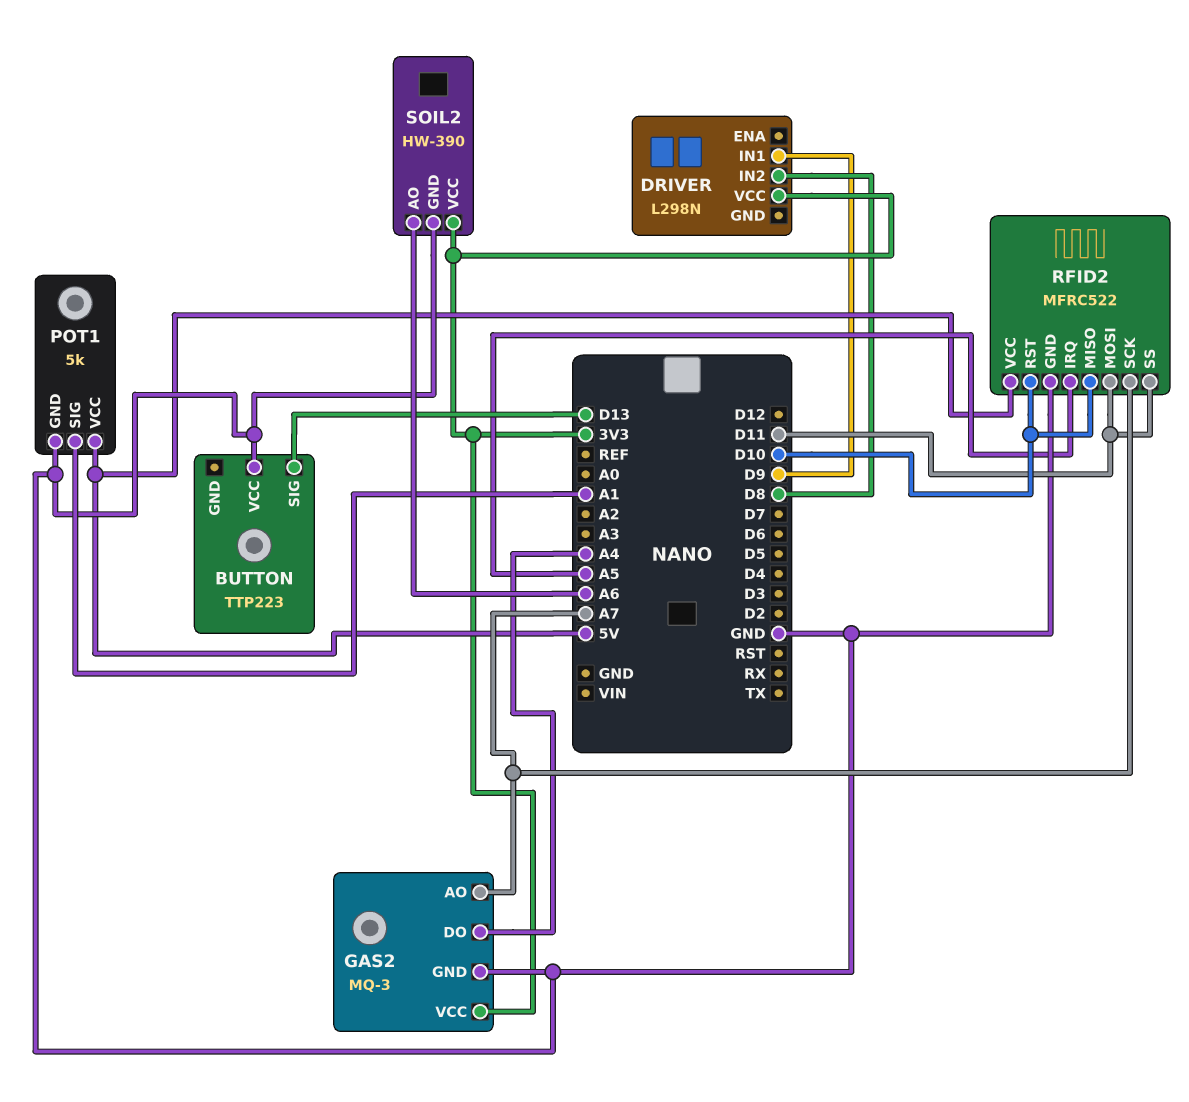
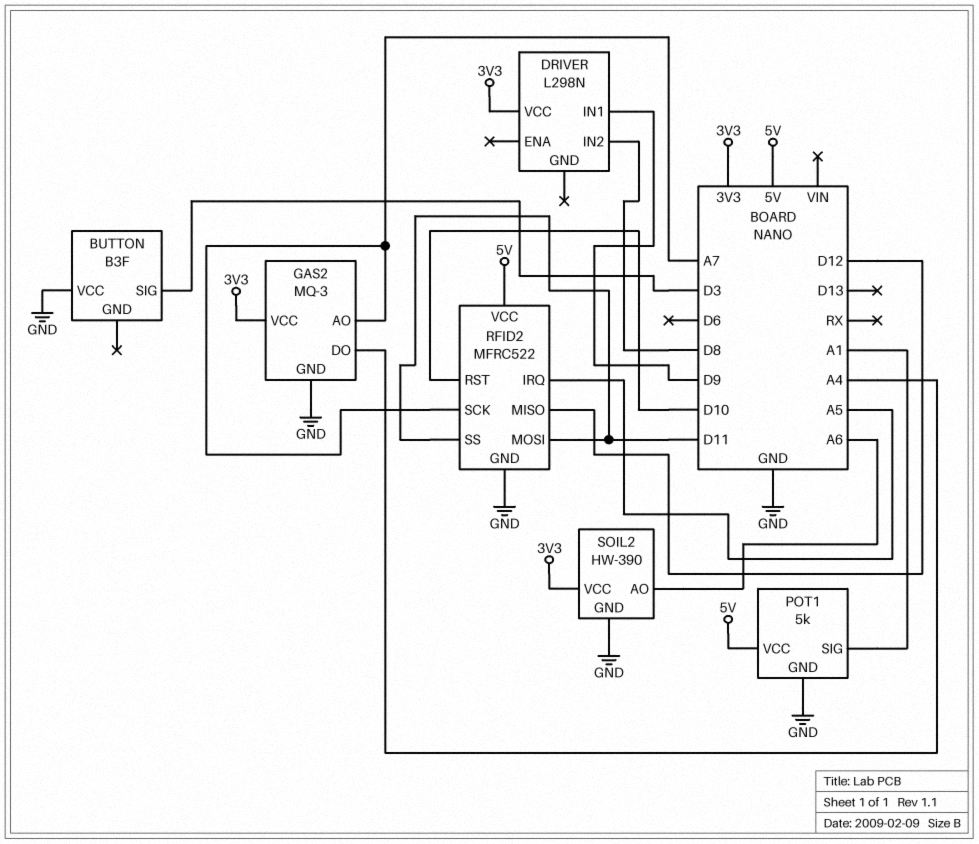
BUTTON: TTP223 -> B3F
BUTTON pin SIG: D13 -> D3
RFID2 pin MISO: D10 -> D12

